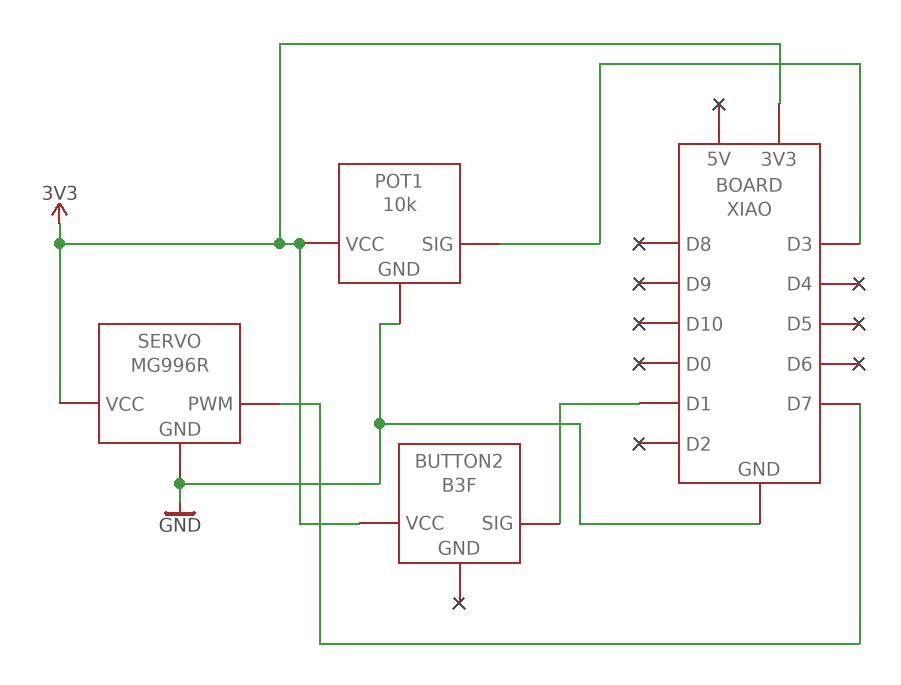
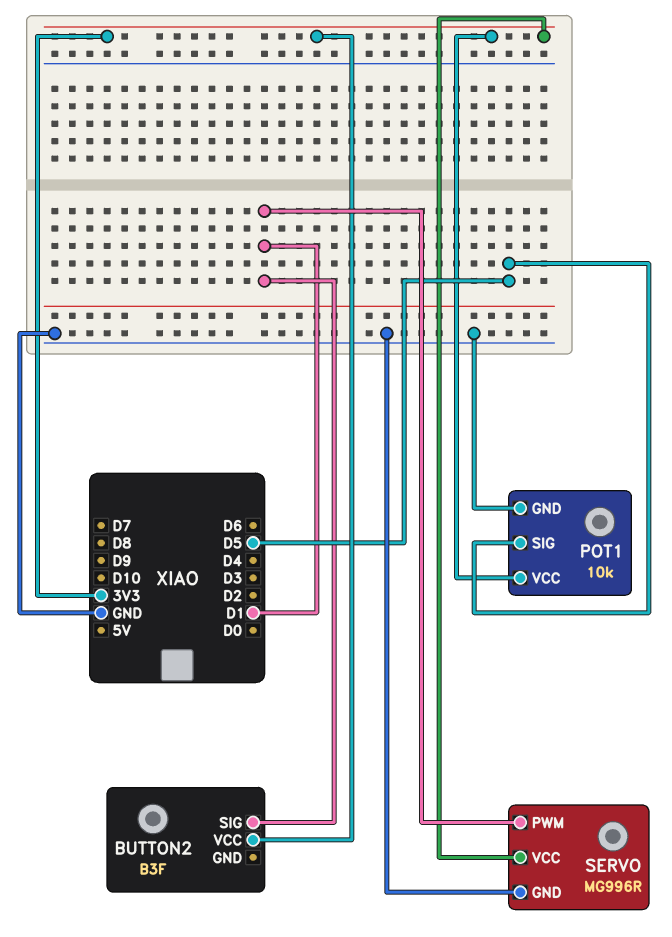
POT1 pin SIG: D3 -> D5
SERVO pin PWM: D7 -> D1

